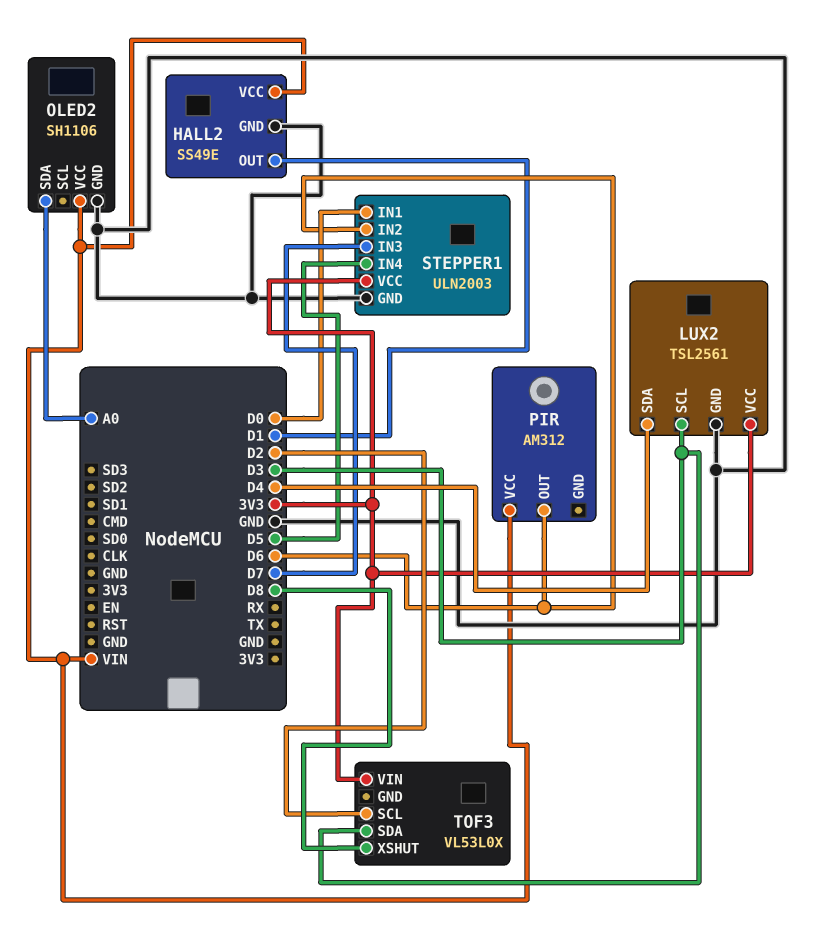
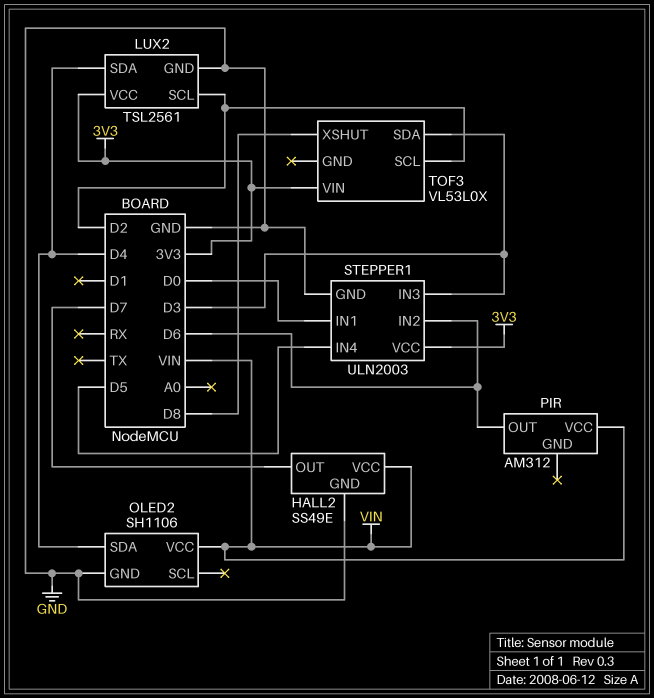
HALL2 pin OUT: D1 -> D7
LUX2 pin SCL: D3 -> D2
OLED2 pin SDA: A0 -> D4
STEPPER1 pin IN3: D7 -> D3

